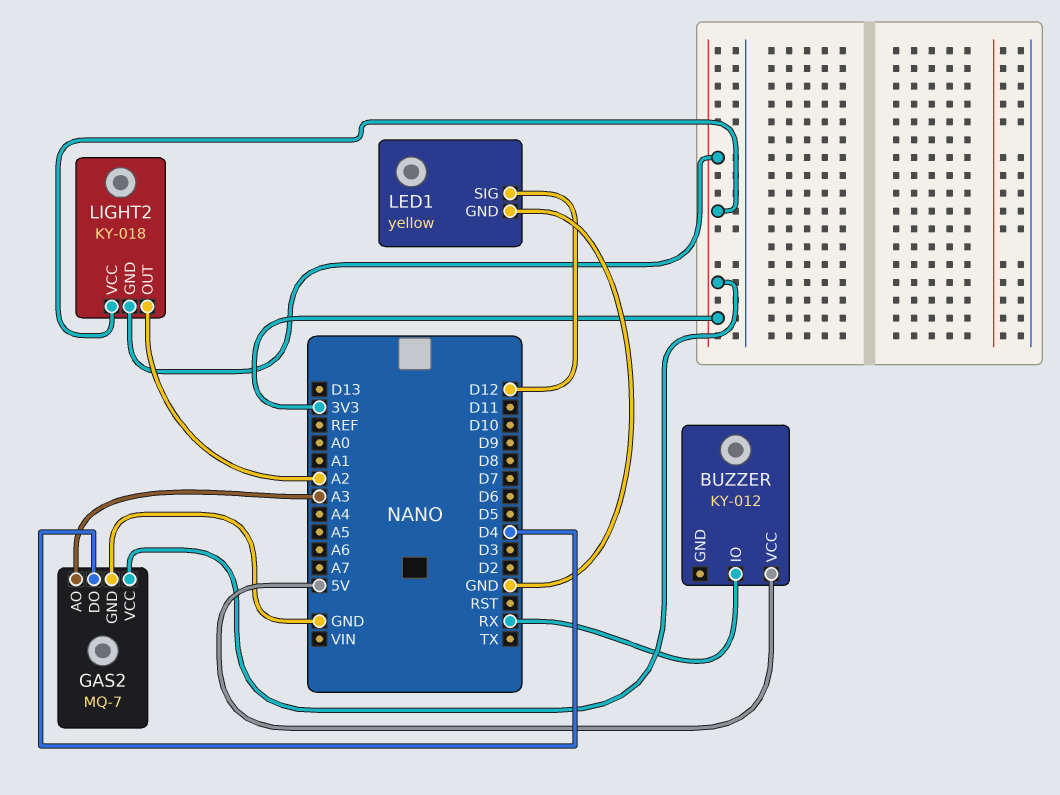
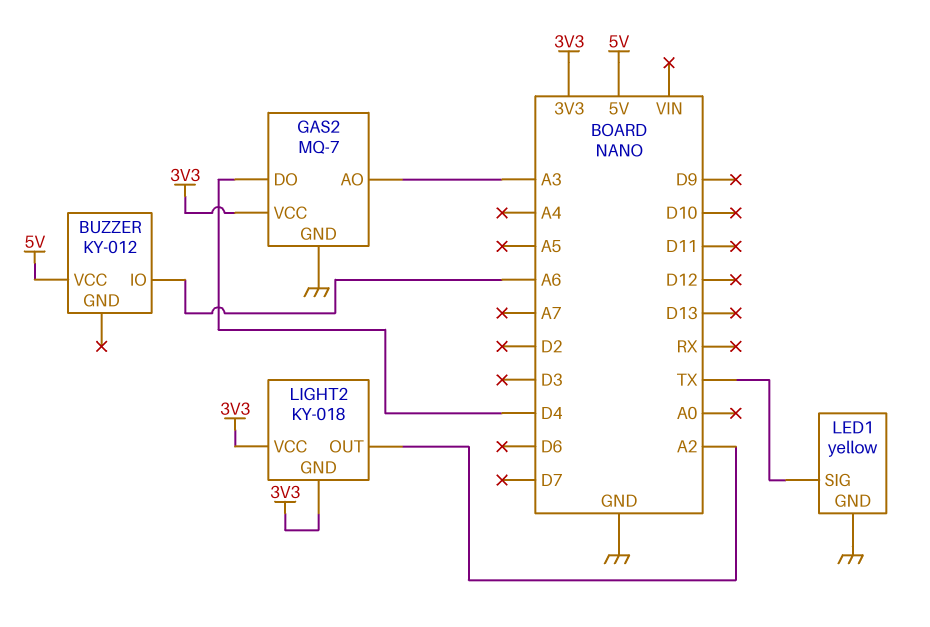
BUZZER pin IO: RX -> A6
LED1 pin SIG: D12 -> TX

